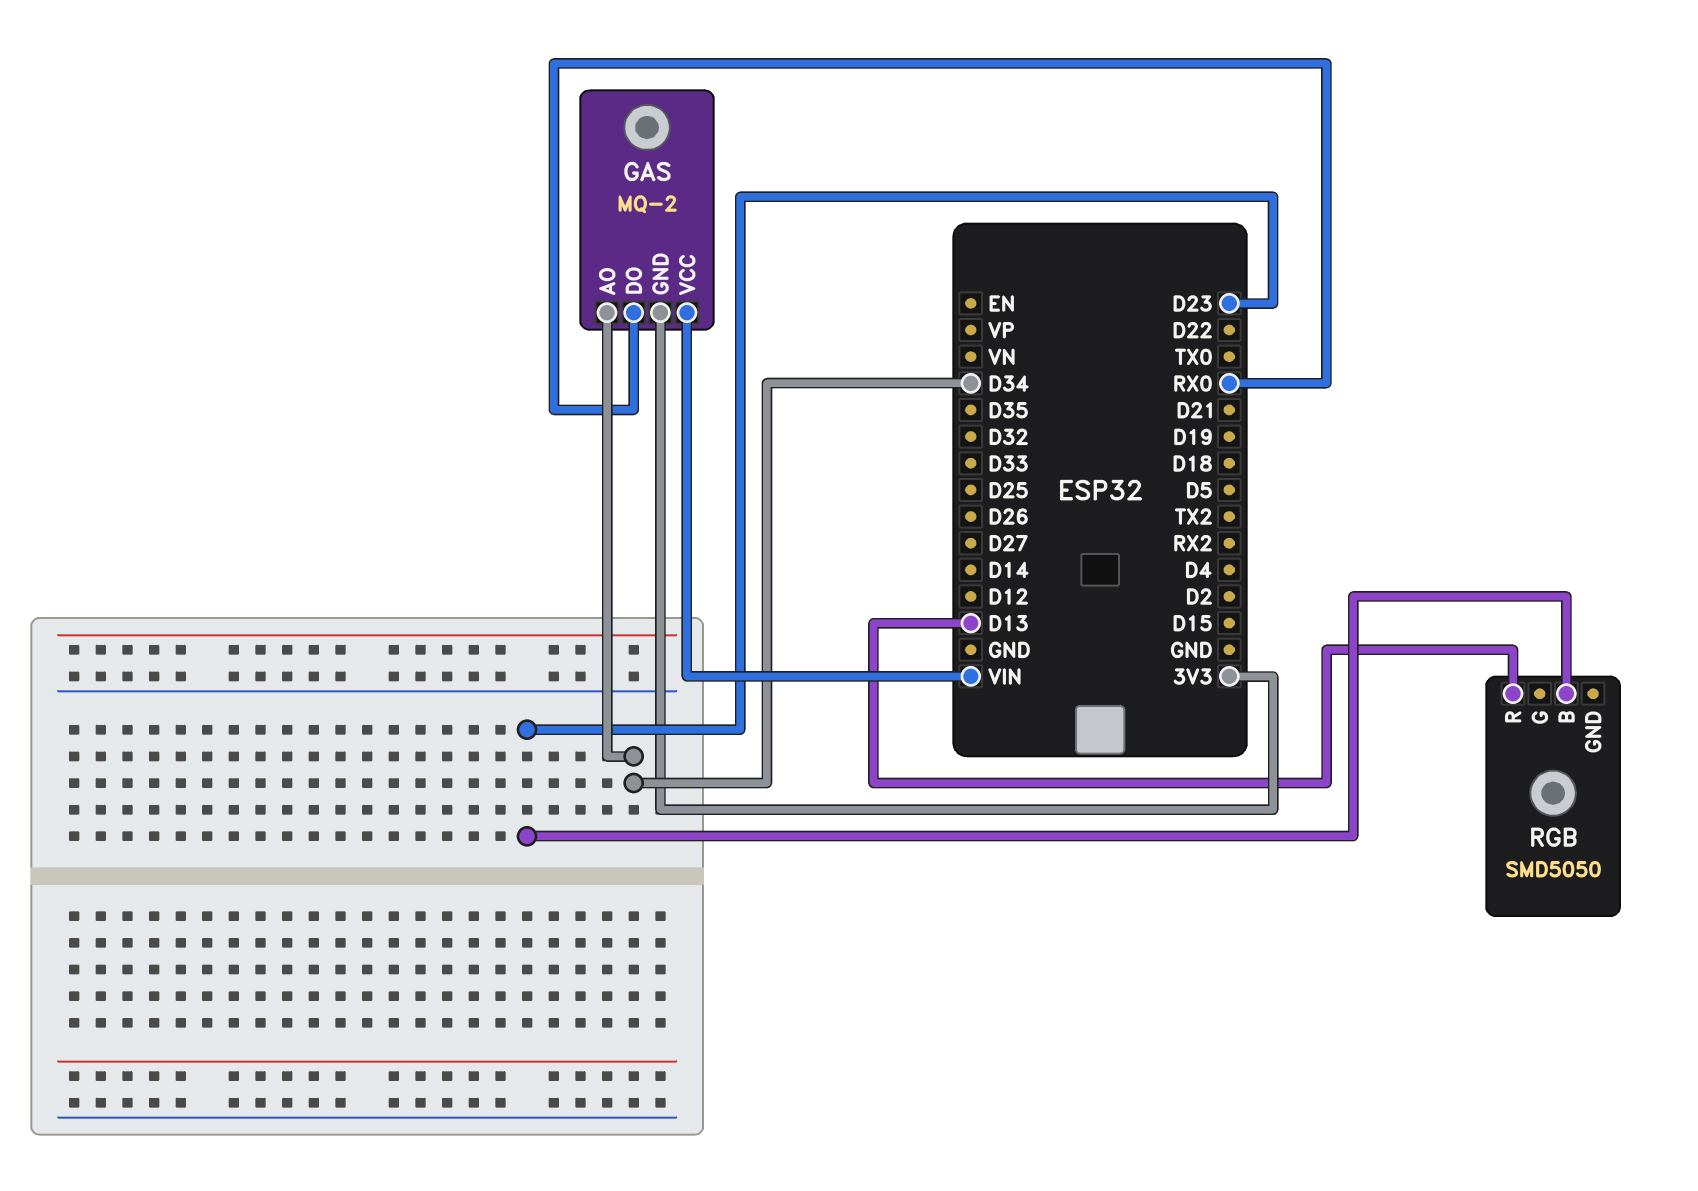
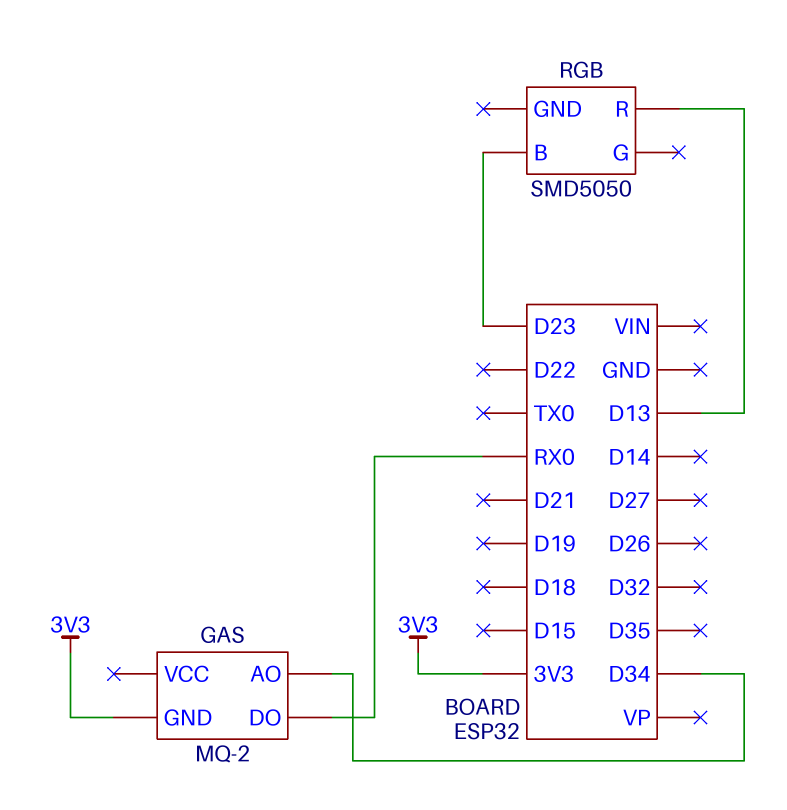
GAS pin VCC: VIN -> none

